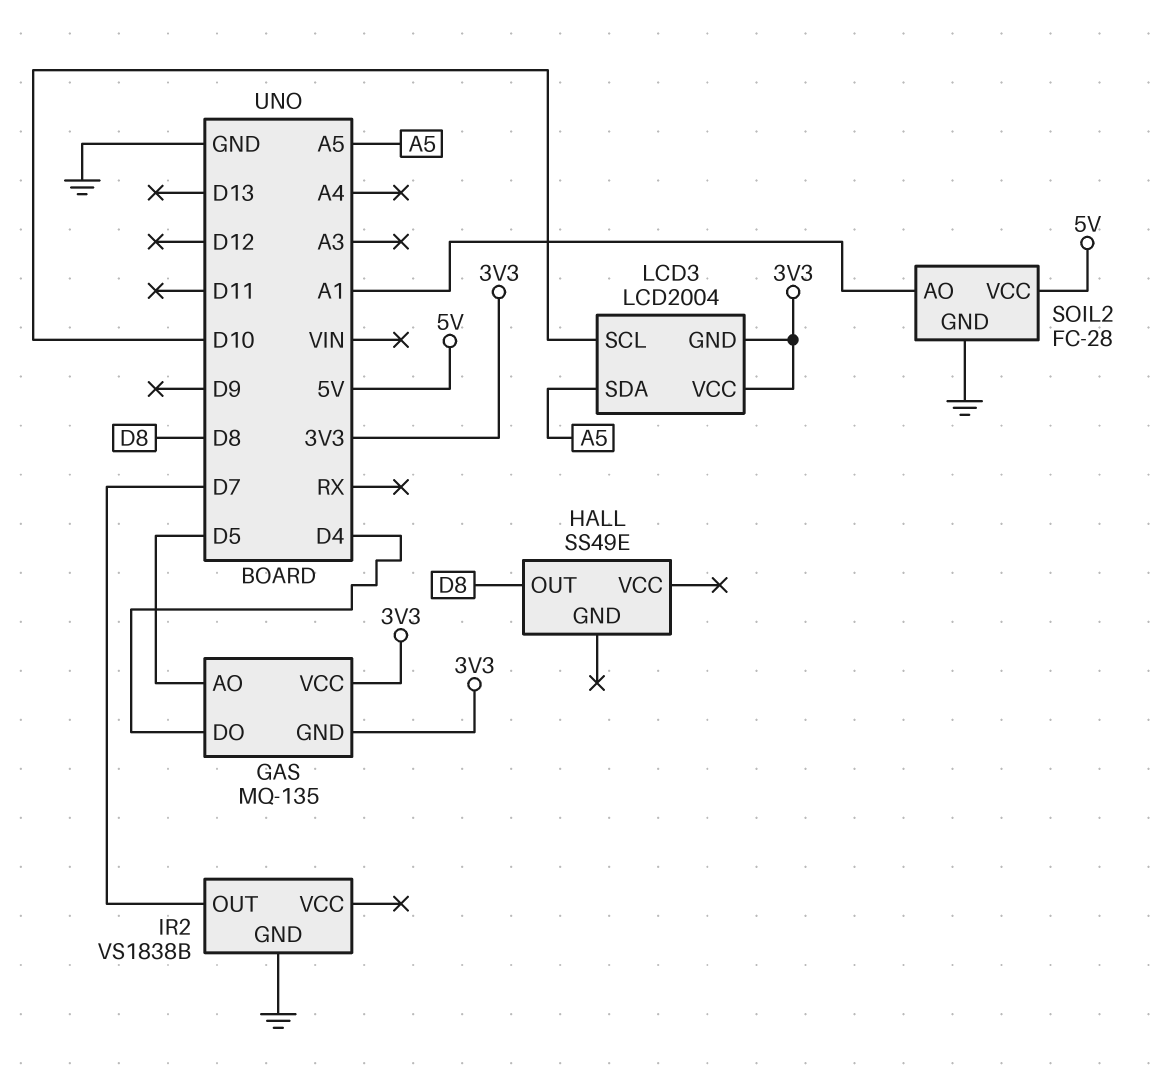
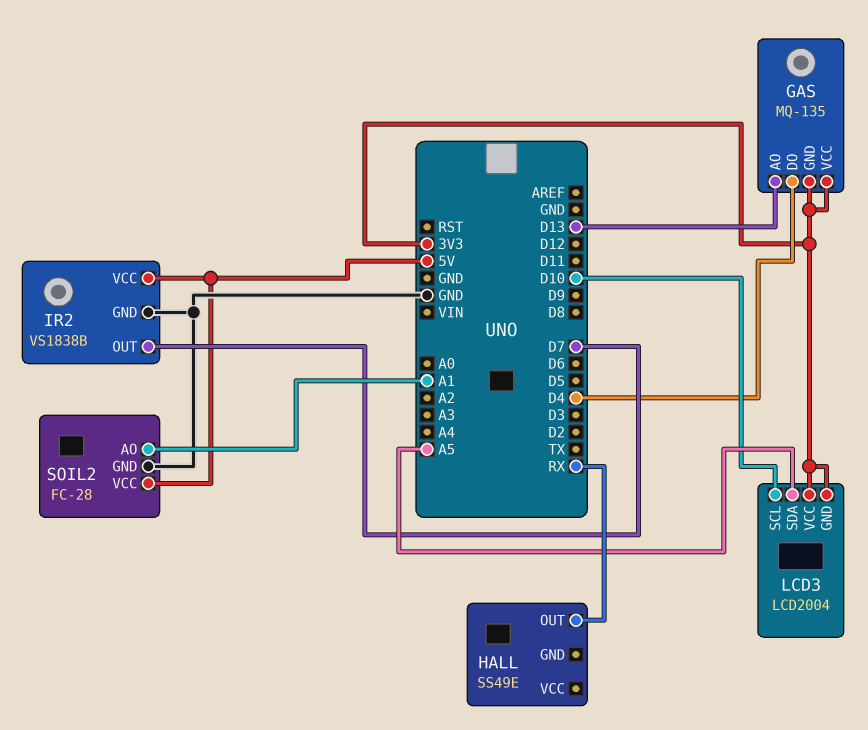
GAS pin AO: D5 -> D13
HALL pin OUT: D8 -> RX
IR2 pin VCC: none -> 5V

